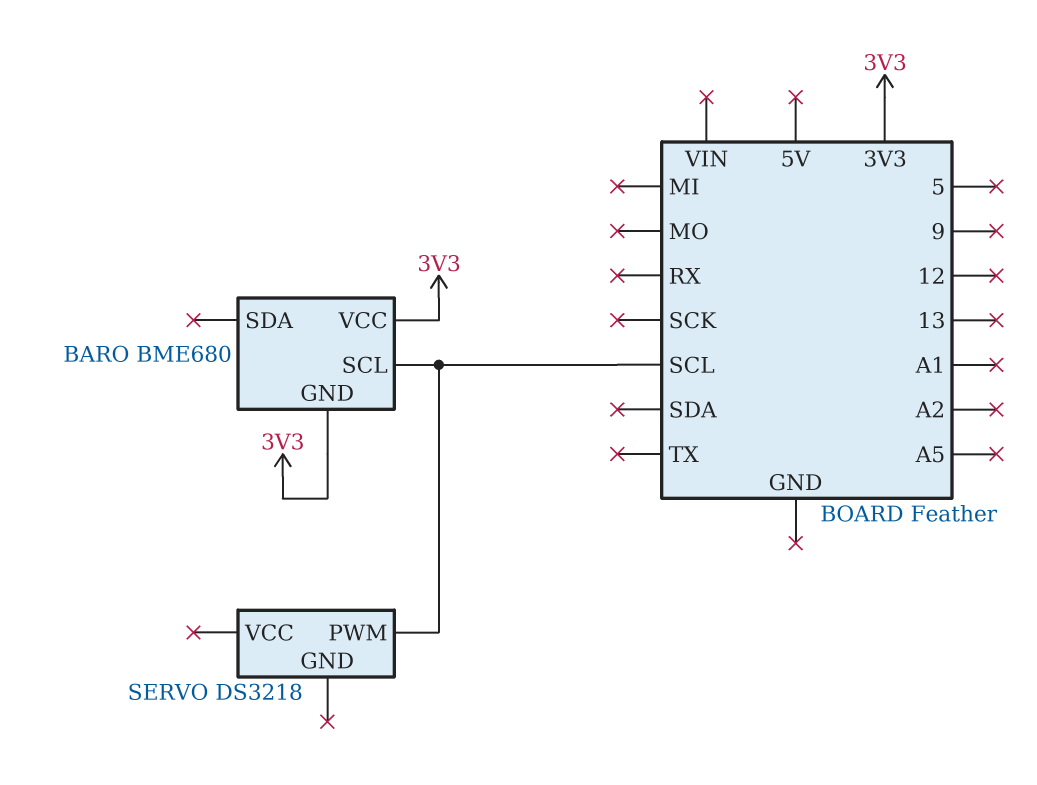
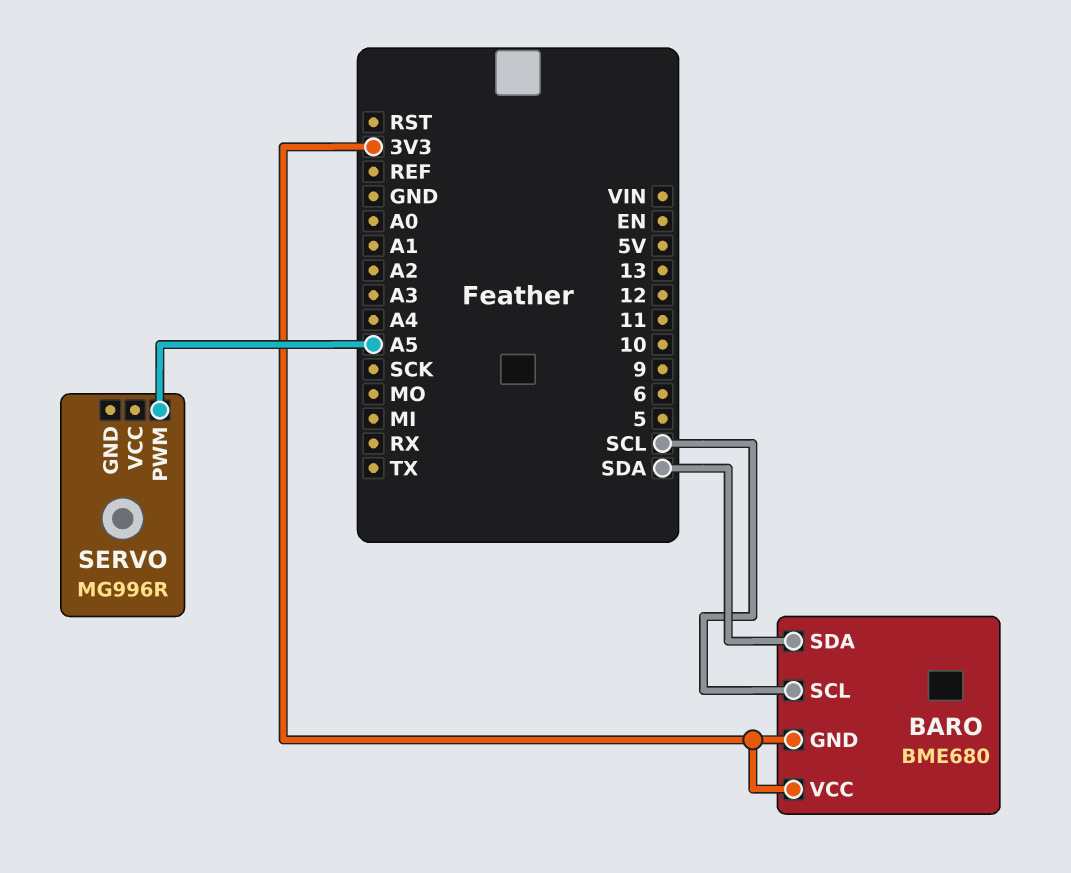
BARO pin SDA: none -> SDA
SERVO: DS3218 -> MG996R
SERVO pin PWM: SCL -> A5

